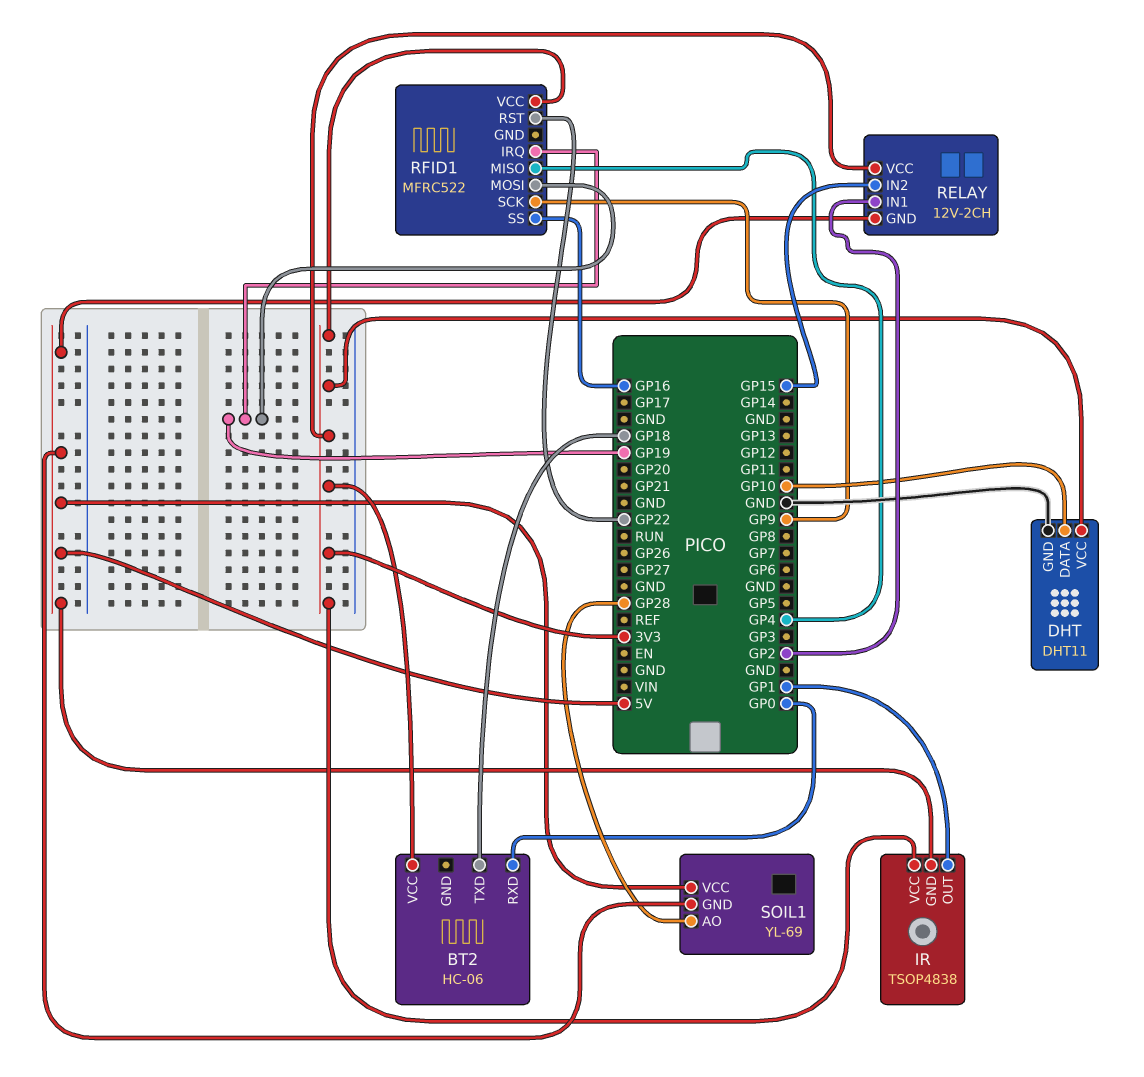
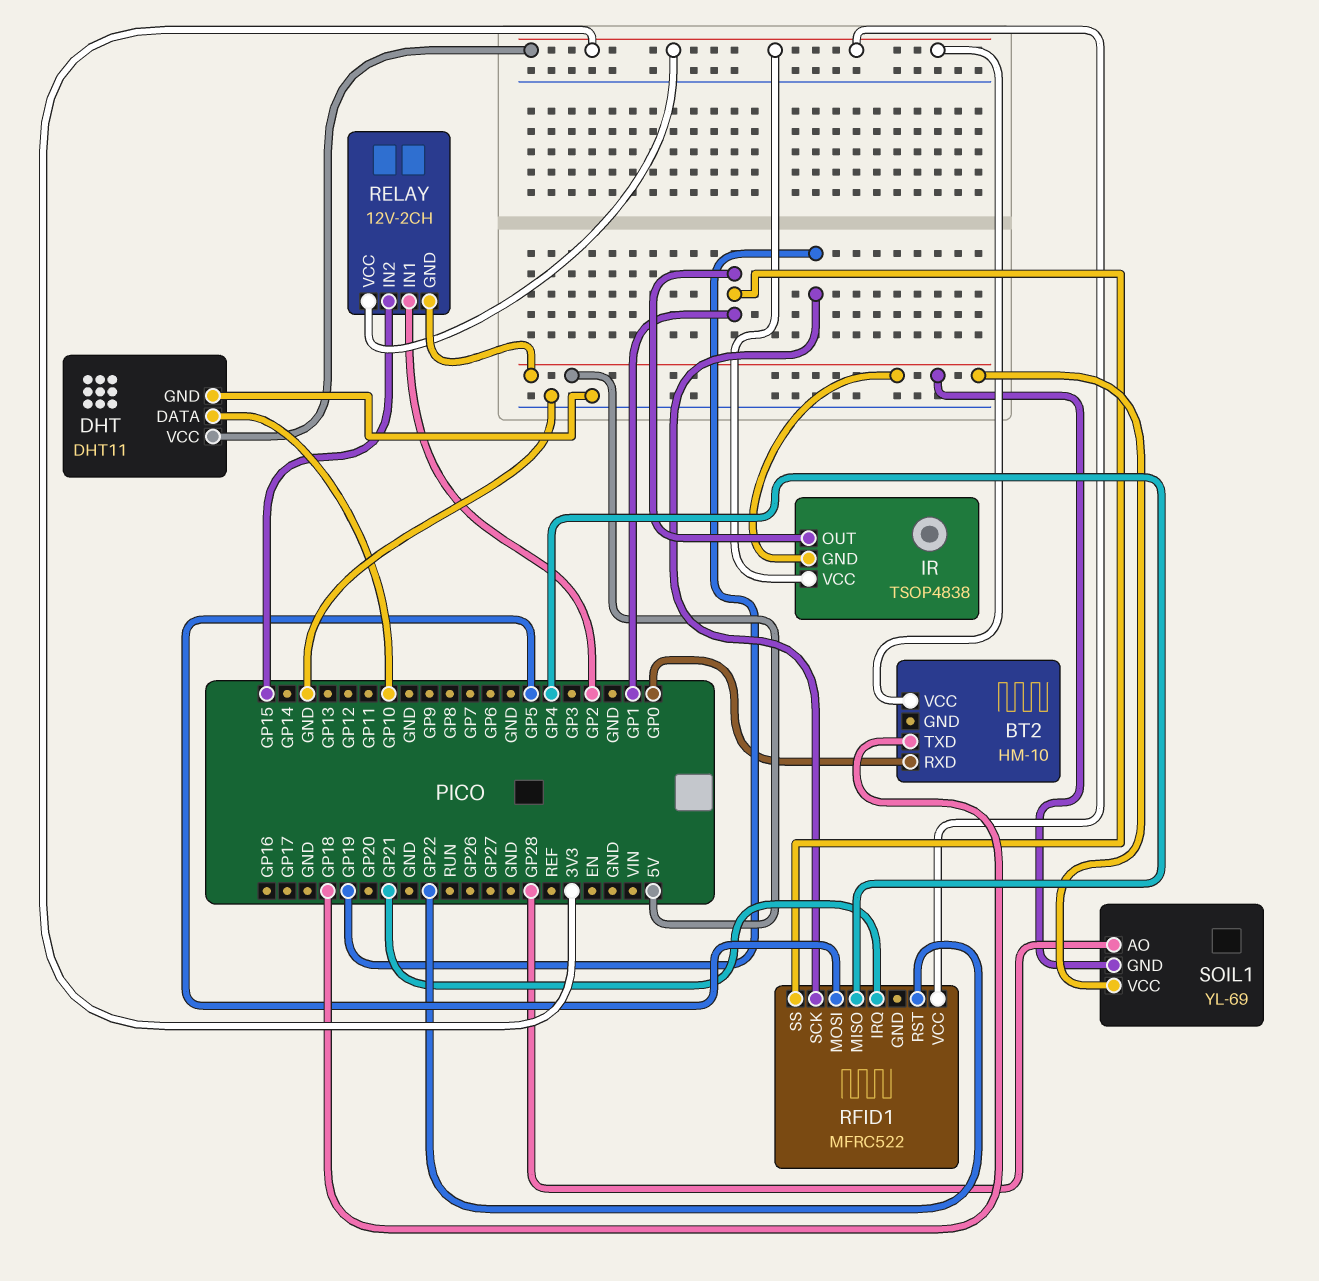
BT2: HC-06 -> HM-10
RFID1 pin IRQ: GP19 -> GP21
RFID1 pin MOSI: GP19 -> GP5
RFID1 pin SCK: GP9 -> GP19
RFID1 pin SS: GP16 -> GP1

